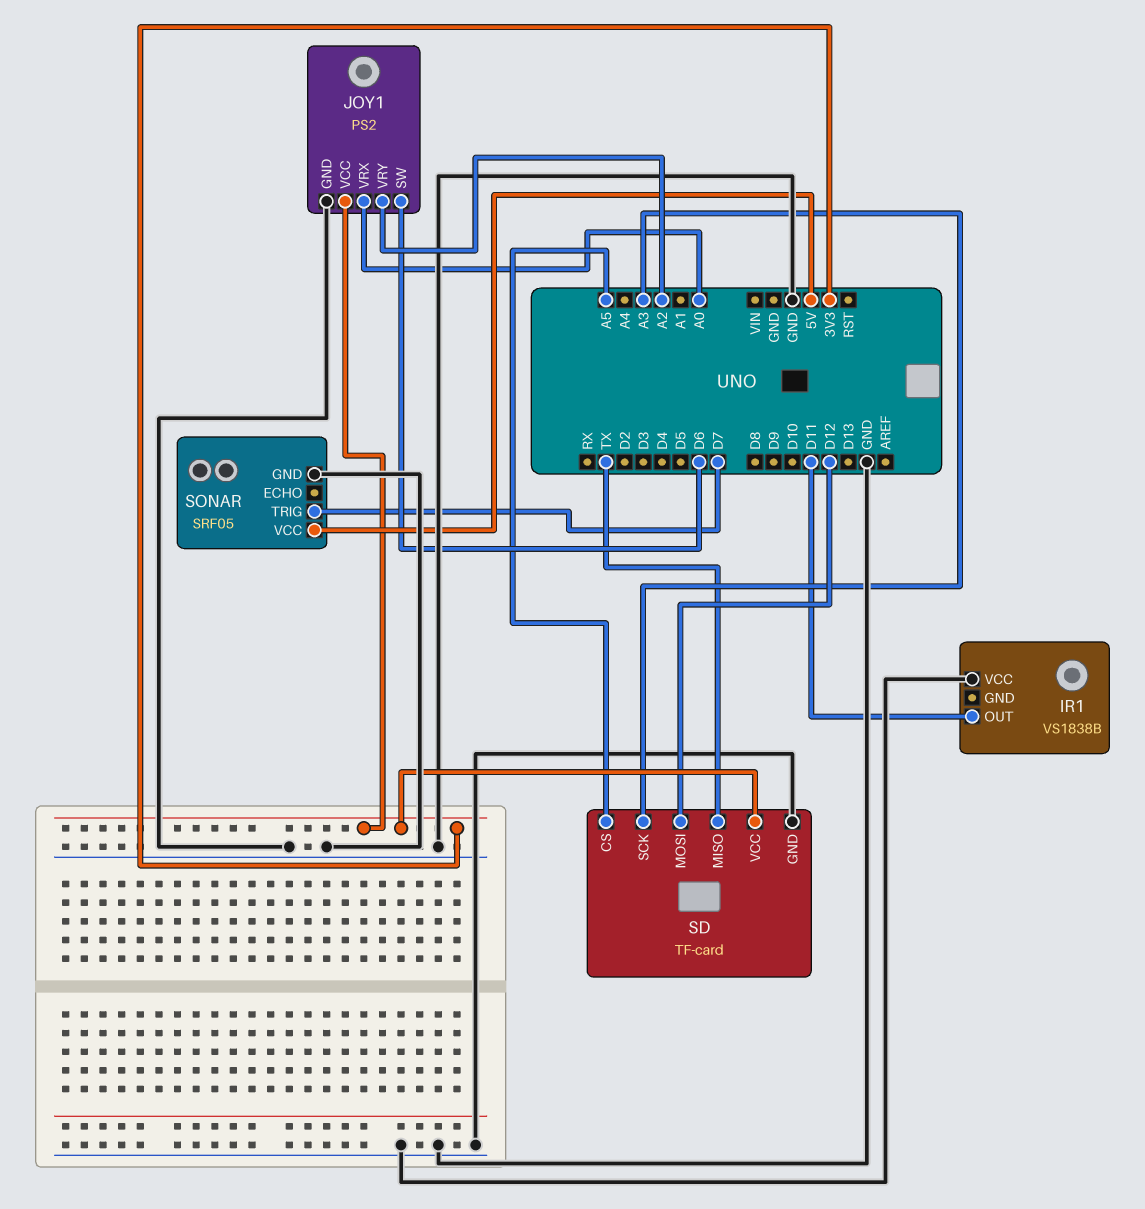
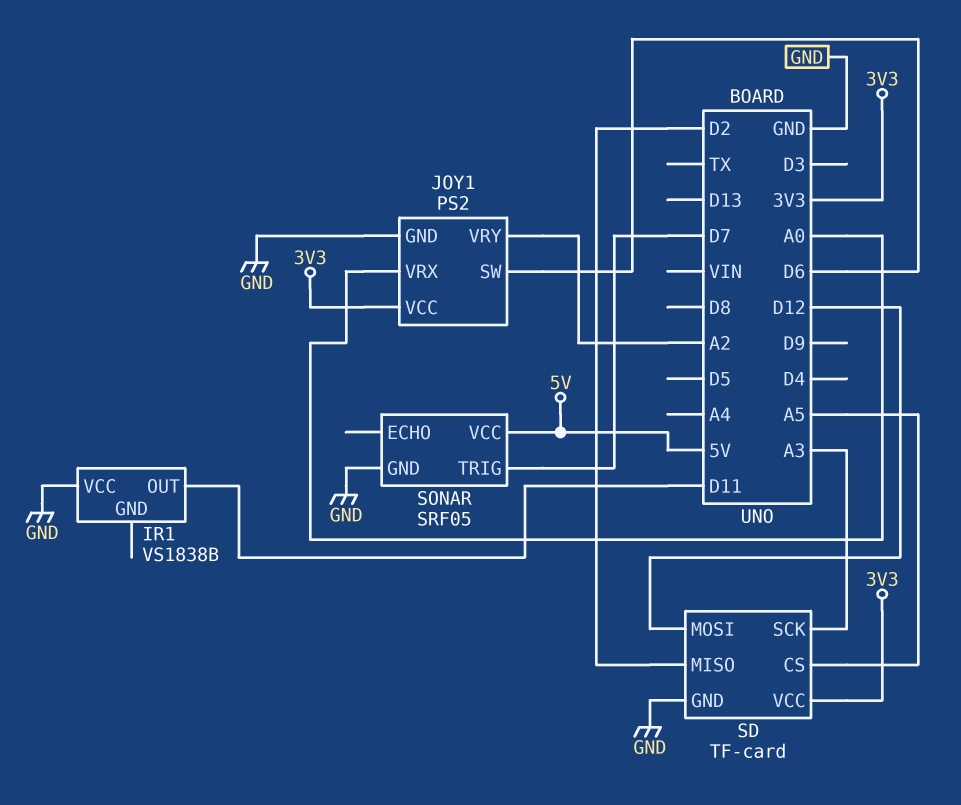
SD pin MISO: TX -> D2

